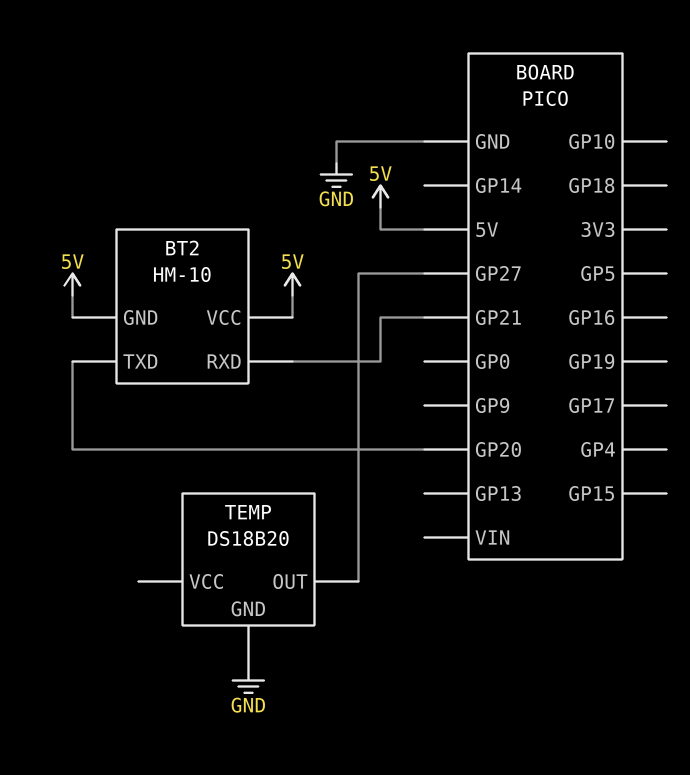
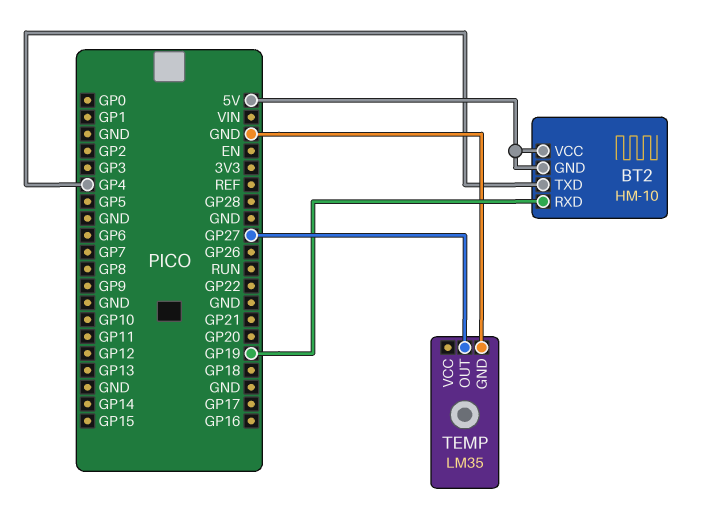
BT2 pin RXD: GP21 -> GP19
BT2 pin TXD: GP20 -> GP4
TEMP: DS18B20 -> LM35

